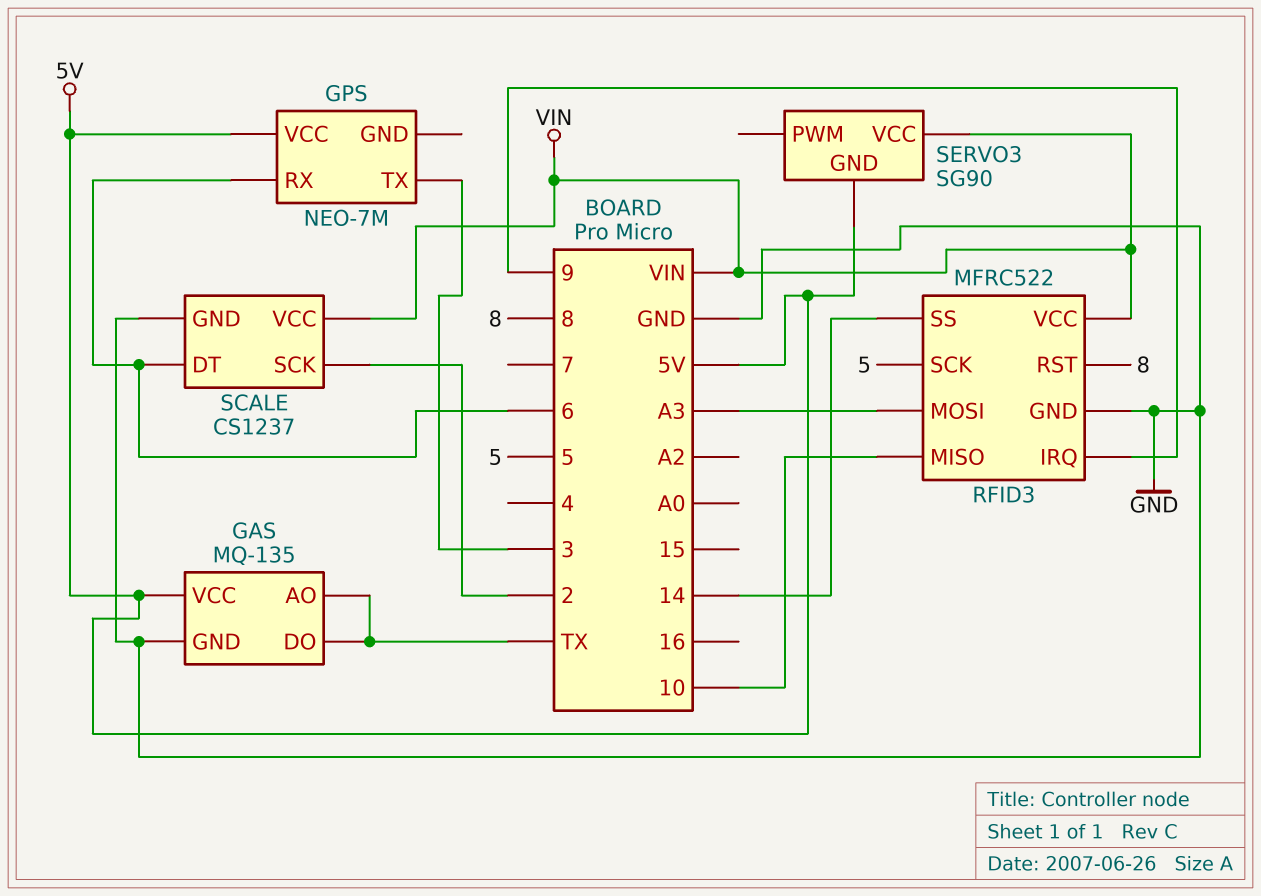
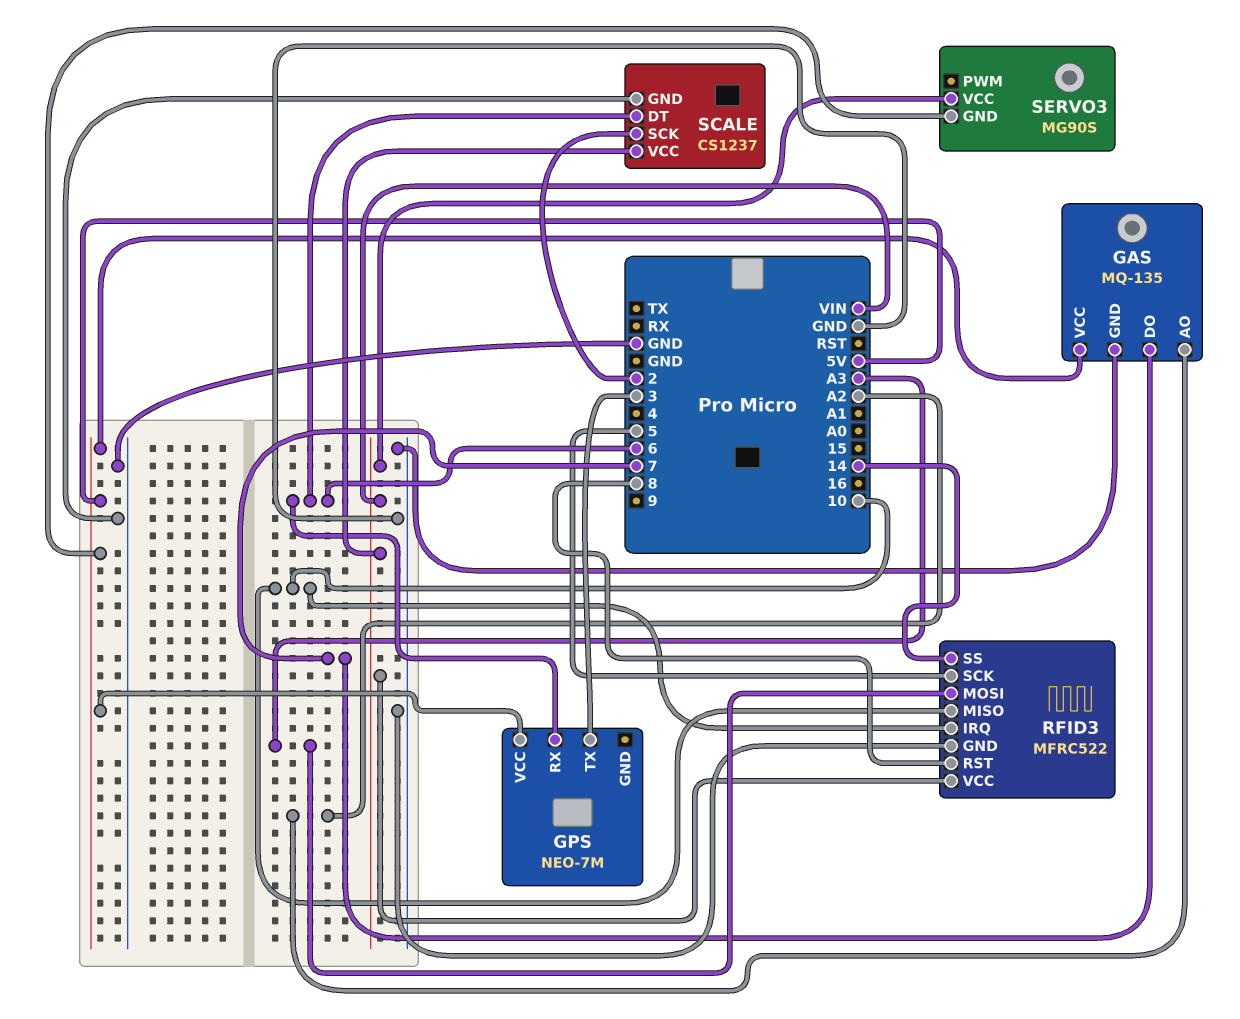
GAS pin AO: TX -> A2
GAS pin DO: TX -> 7
RFID3 pin IRQ: 9 -> 10
SERVO3: SG90 -> MG90S

